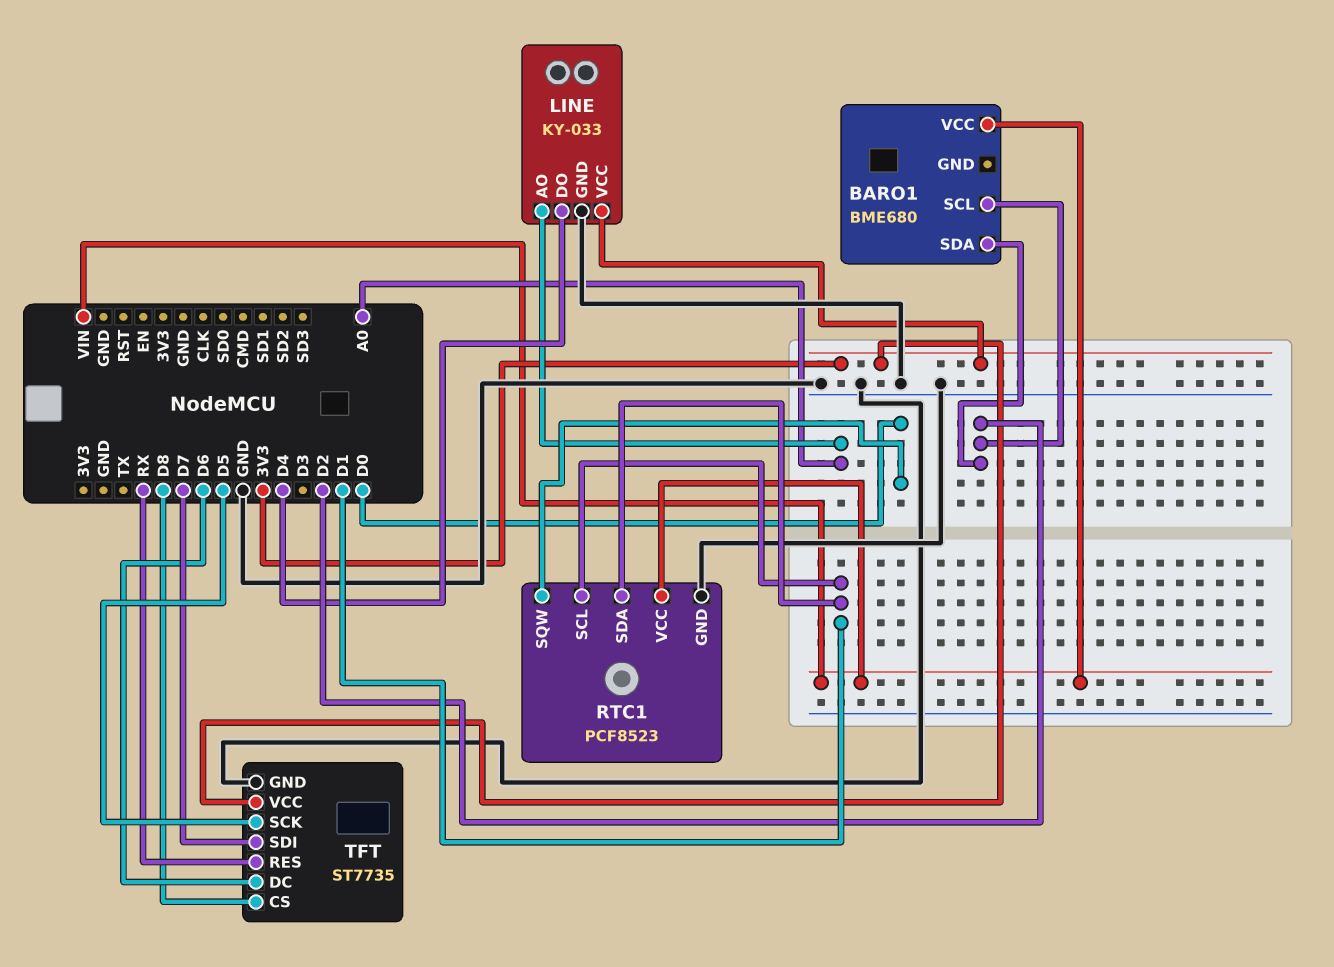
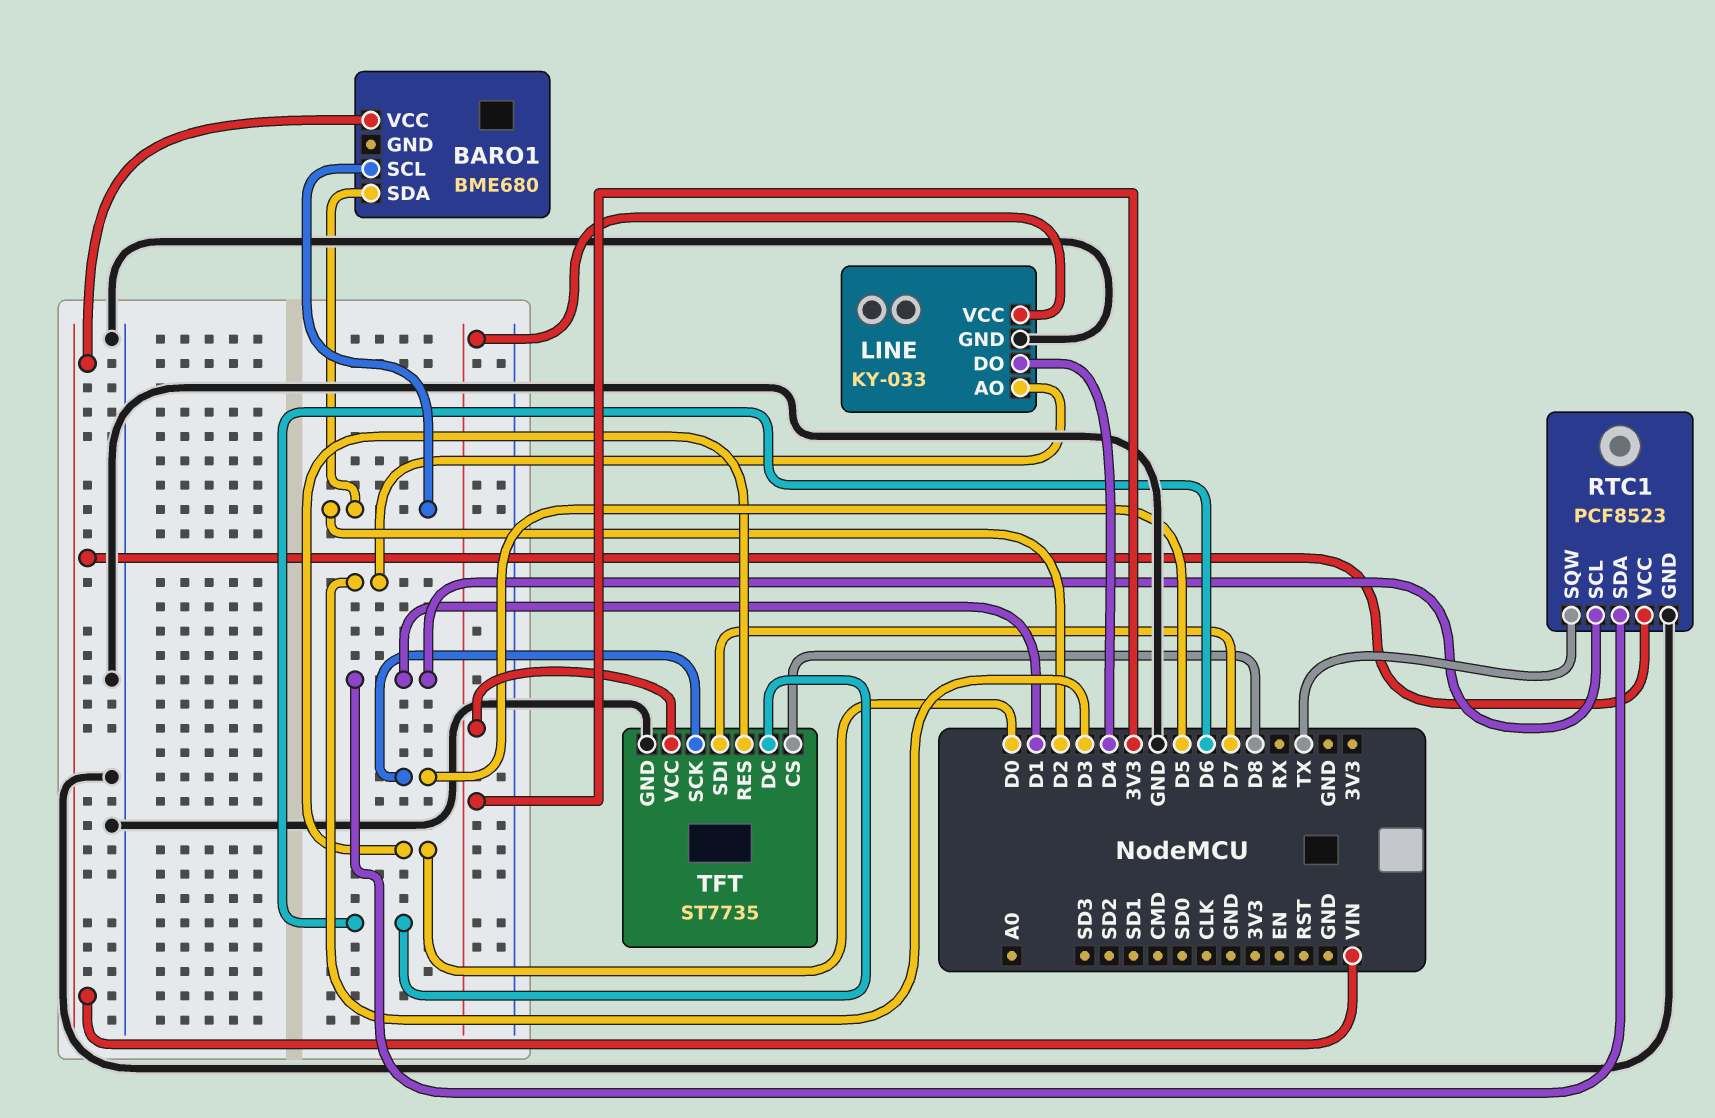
LINE pin AO: A0 -> D3
RTC1 pin SQW: D0 -> TX
TFT pin RES: RX -> D0

